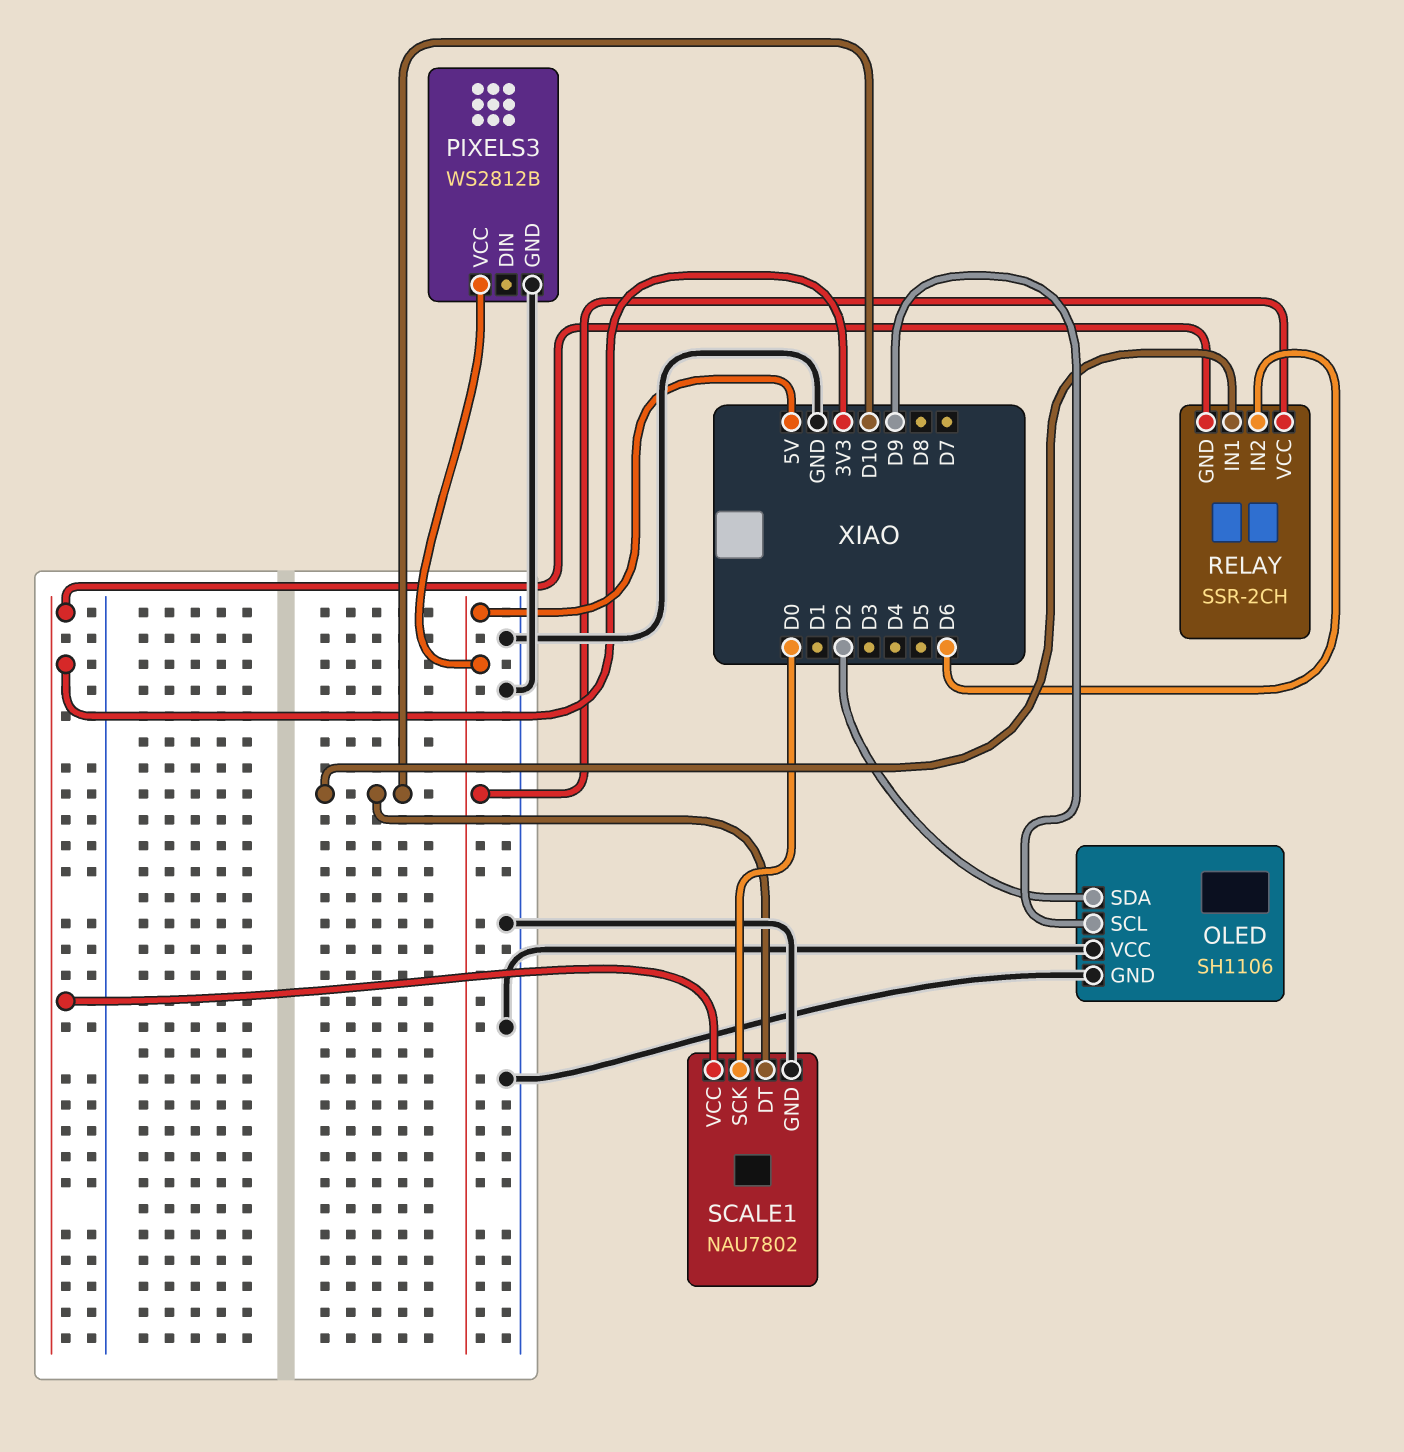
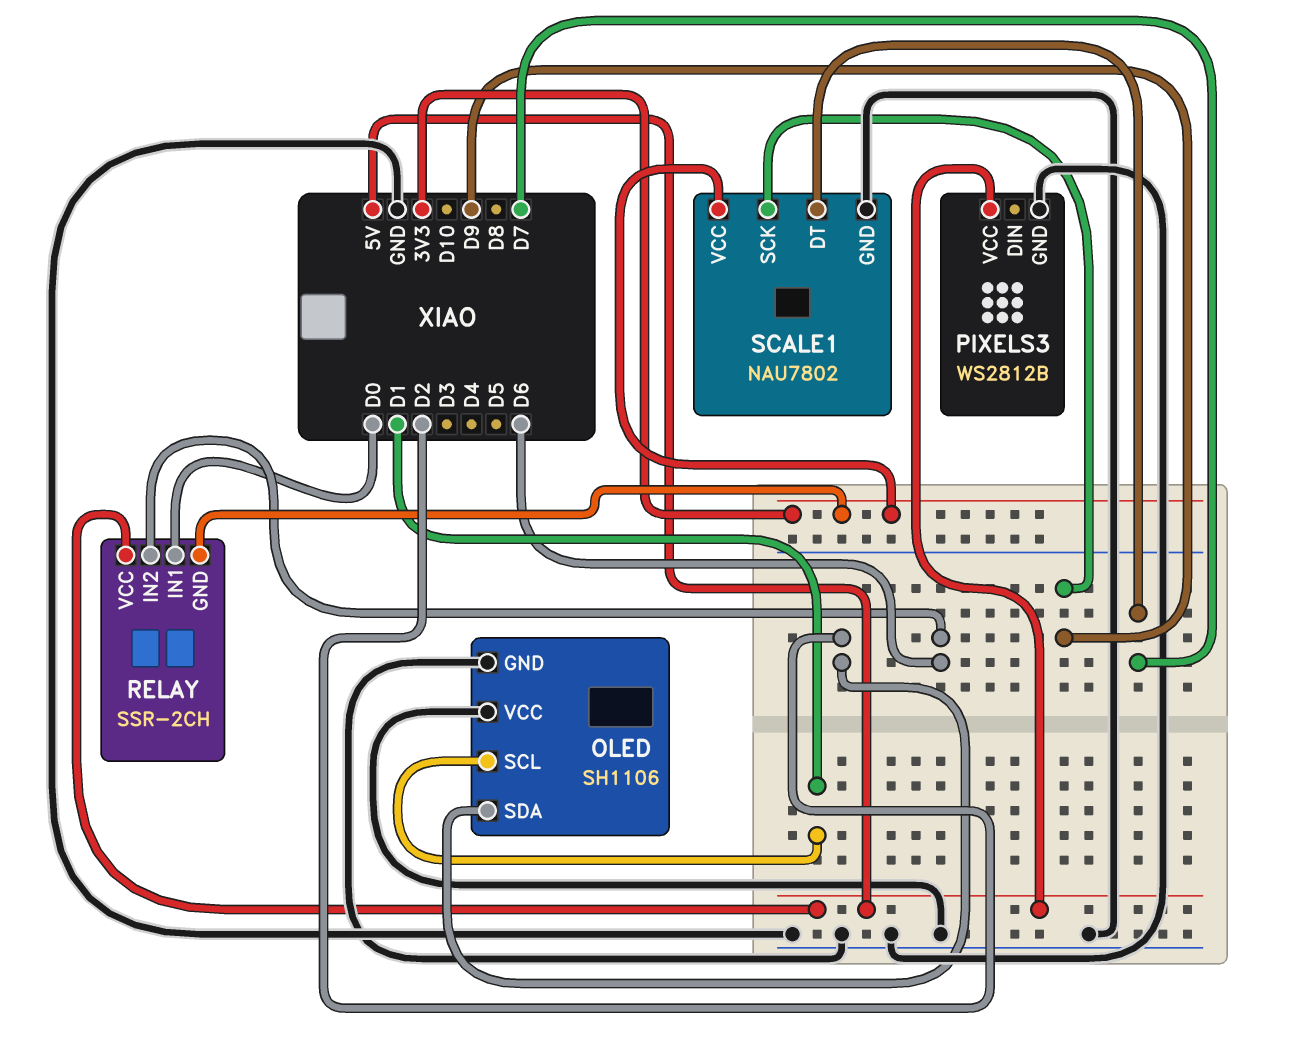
OLED pin SCL: D9 -> D1
RELAY pin IN1: D10 -> D0
SCALE1 pin DT: D10 -> D7
SCALE1 pin SCK: D0 -> D9

